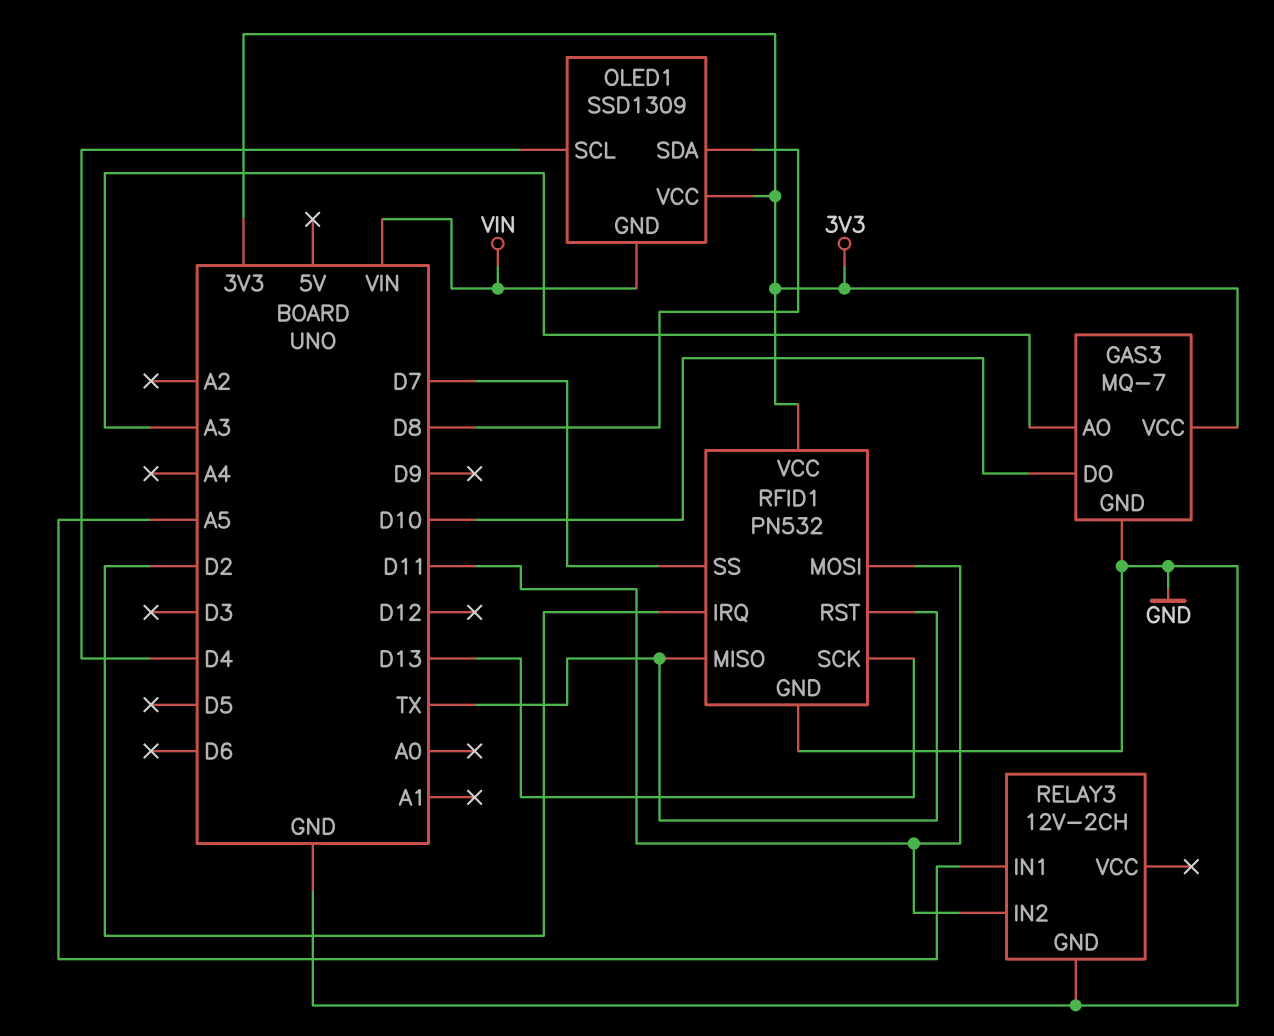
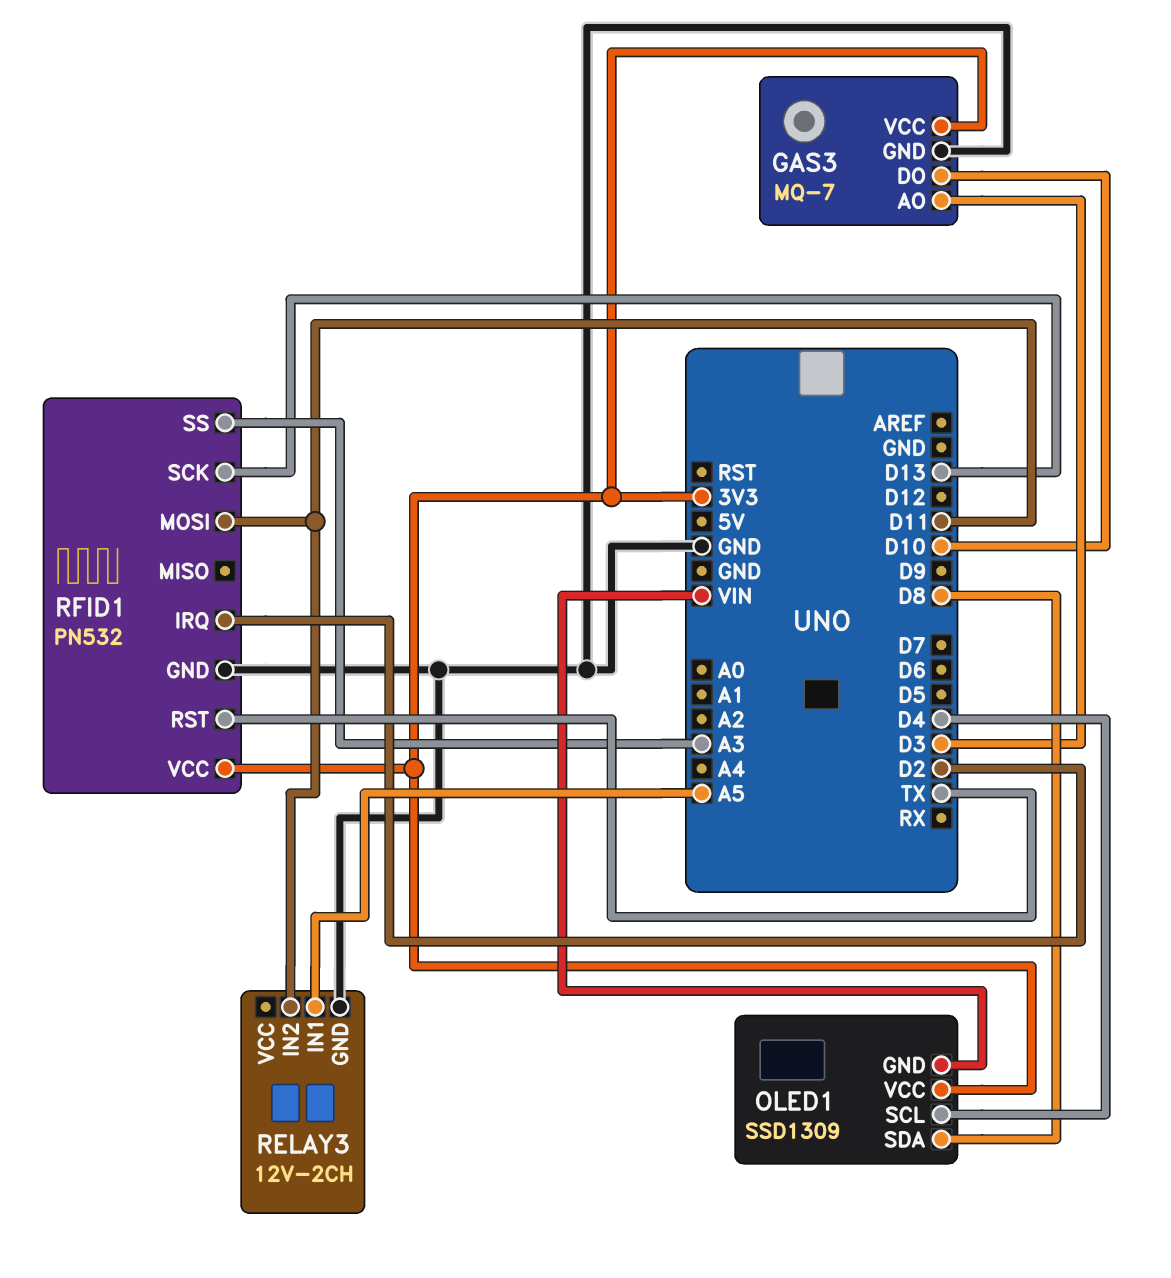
GAS3 pin AO: A3 -> D3
RFID1 pin MISO: TX -> none
RFID1 pin SS: D7 -> A3

